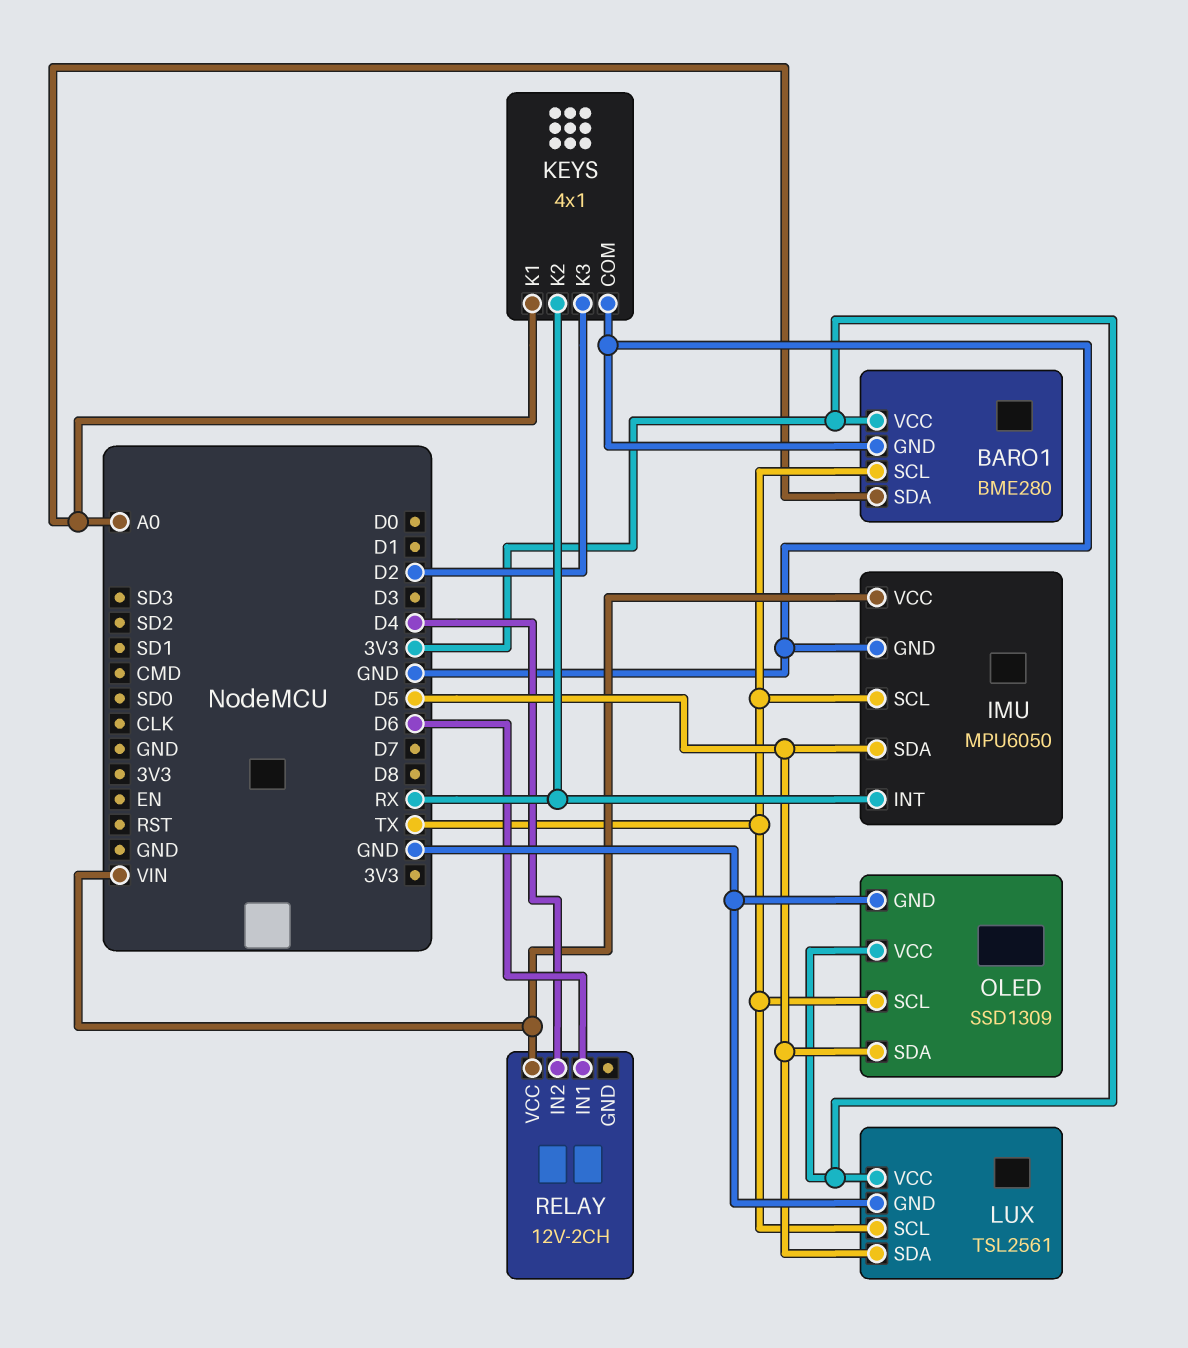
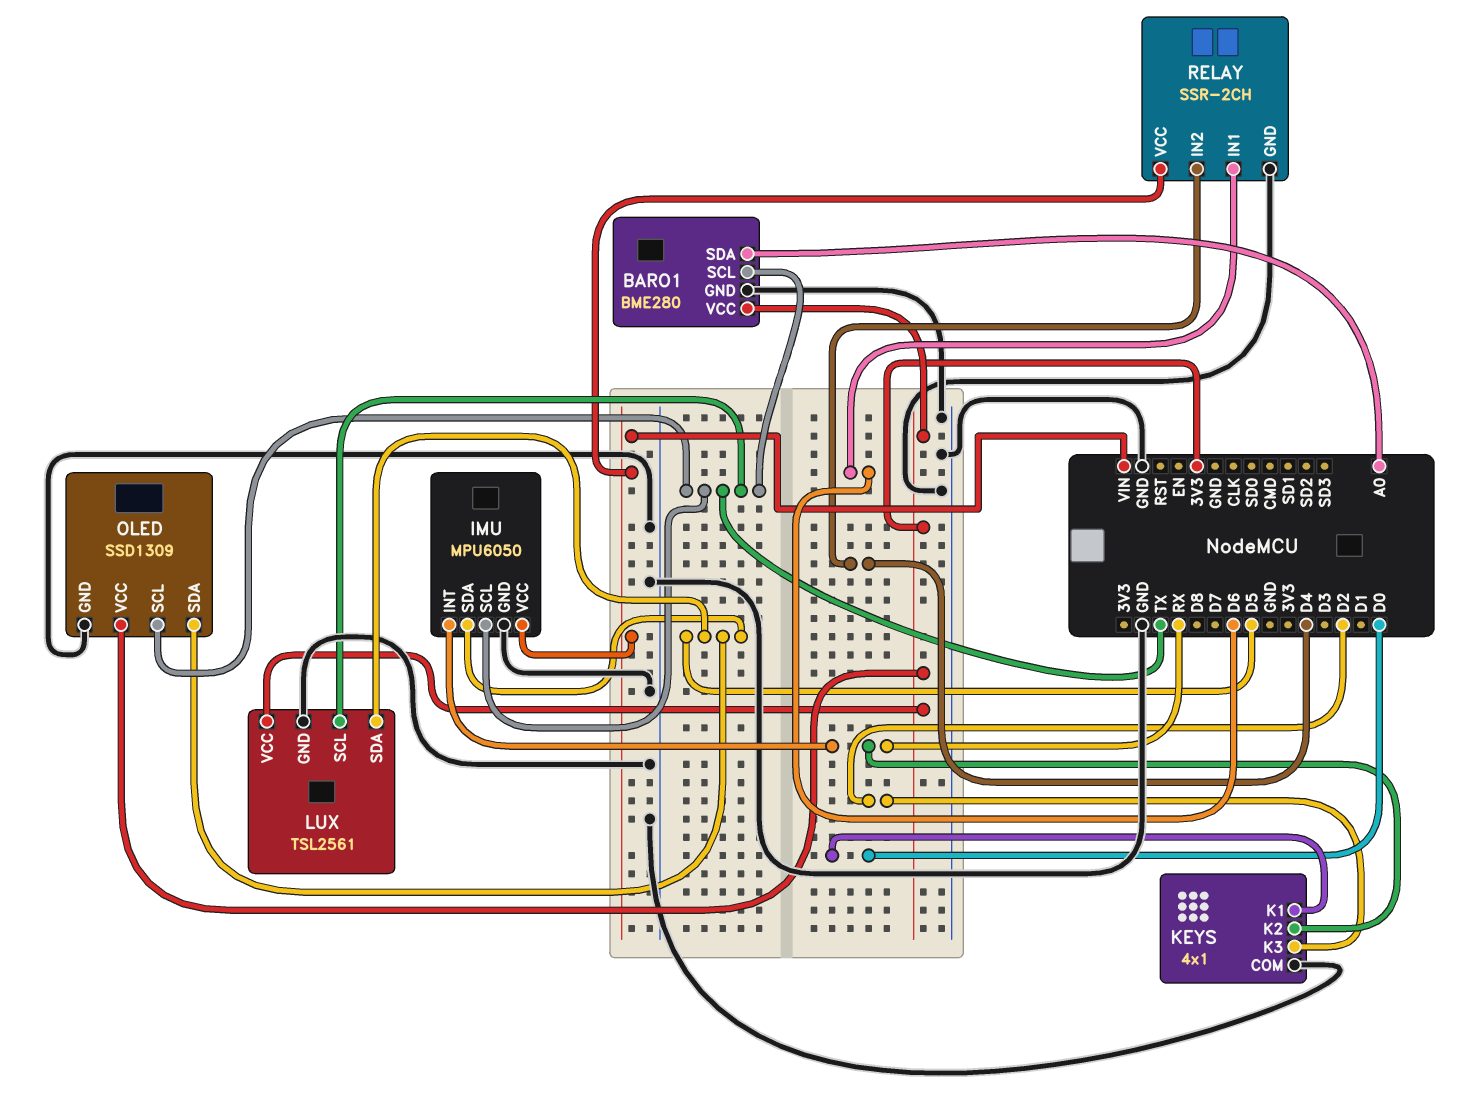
KEYS pin K1: A0 -> D0
RELAY: 12V-2CH -> SSR-2CH
RELAY pin GND: none -> GND

